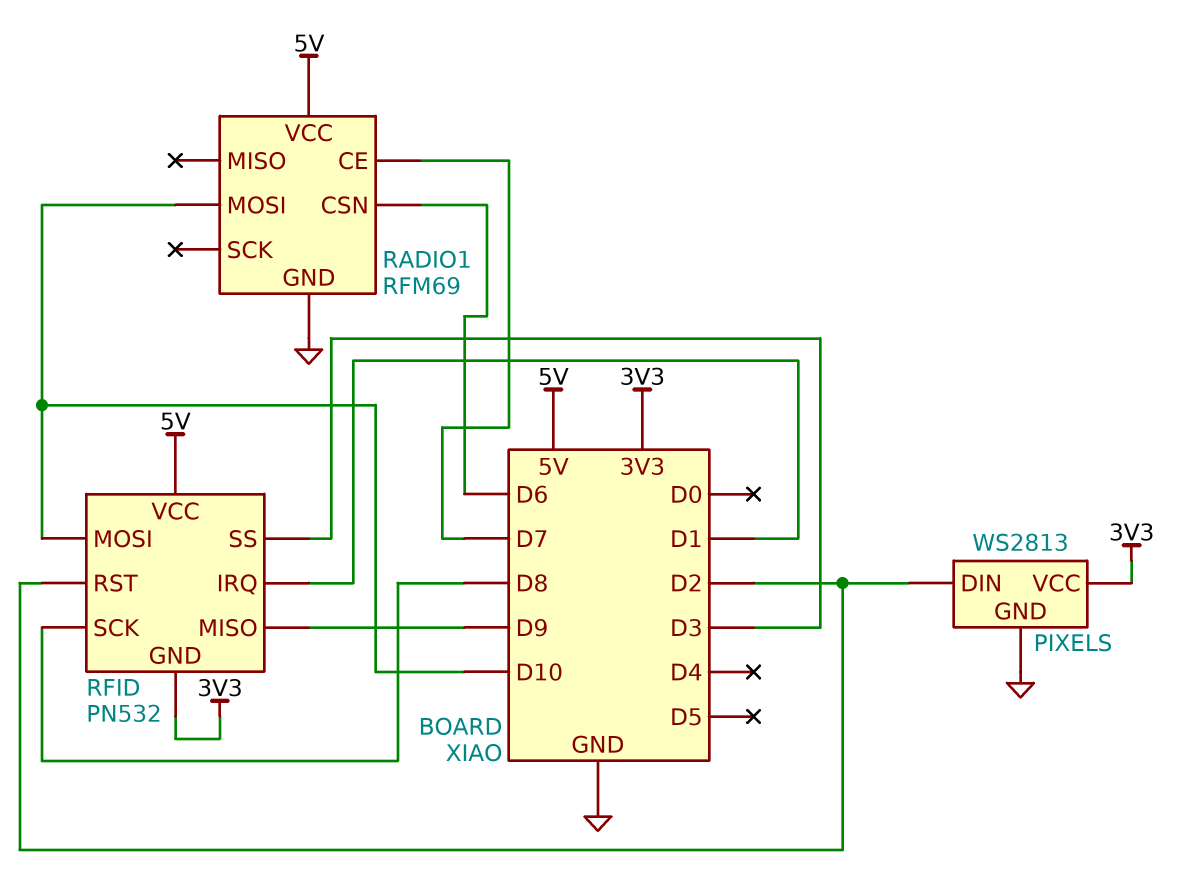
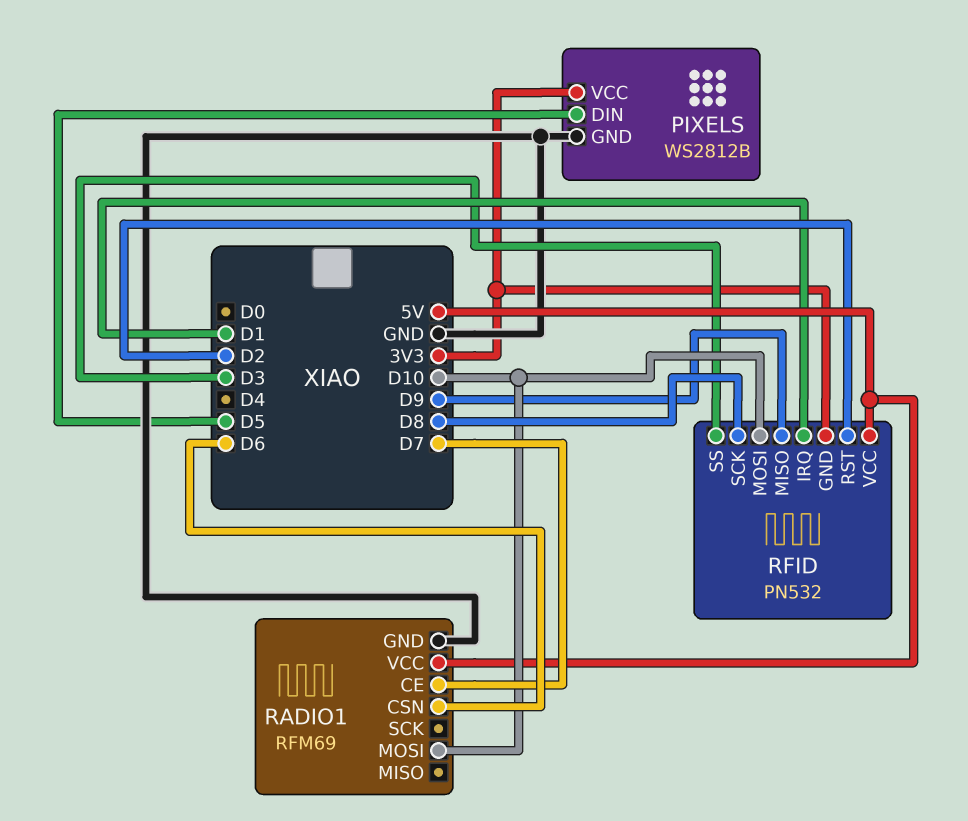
PIXELS: WS2813 -> WS2812B
PIXELS pin DIN: D2 -> D5

